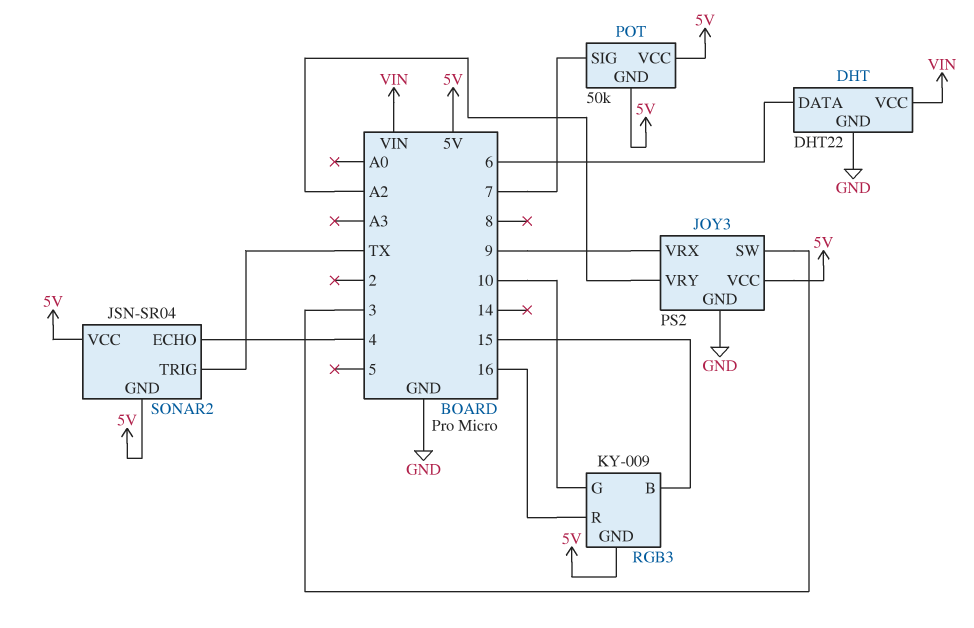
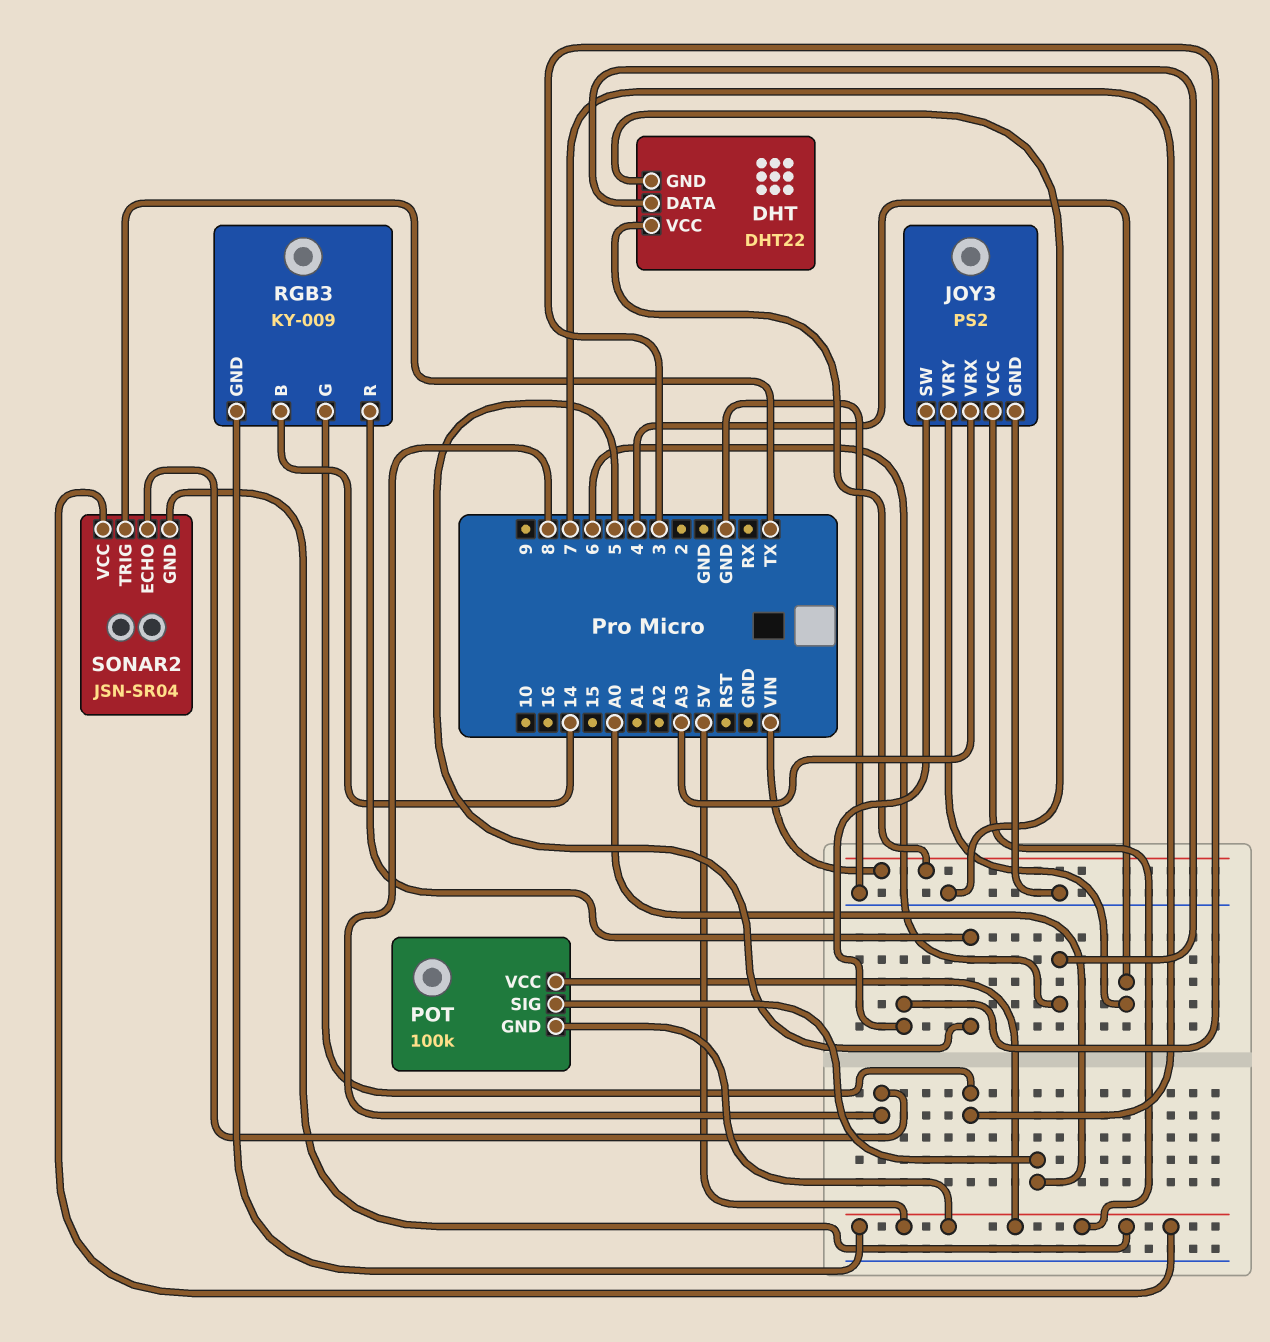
JOY3 pin VRX: 9 -> A3
JOY3 pin VRY: A2 -> 4
POT: 50k -> 100k
POT pin SIG: 7 -> A0
RGB3 pin B: 15 -> 14
RGB3 pin G: 10 -> 7
RGB3 pin R: 16 -> 5
SONAR2 pin ECHO: 4 -> 8

